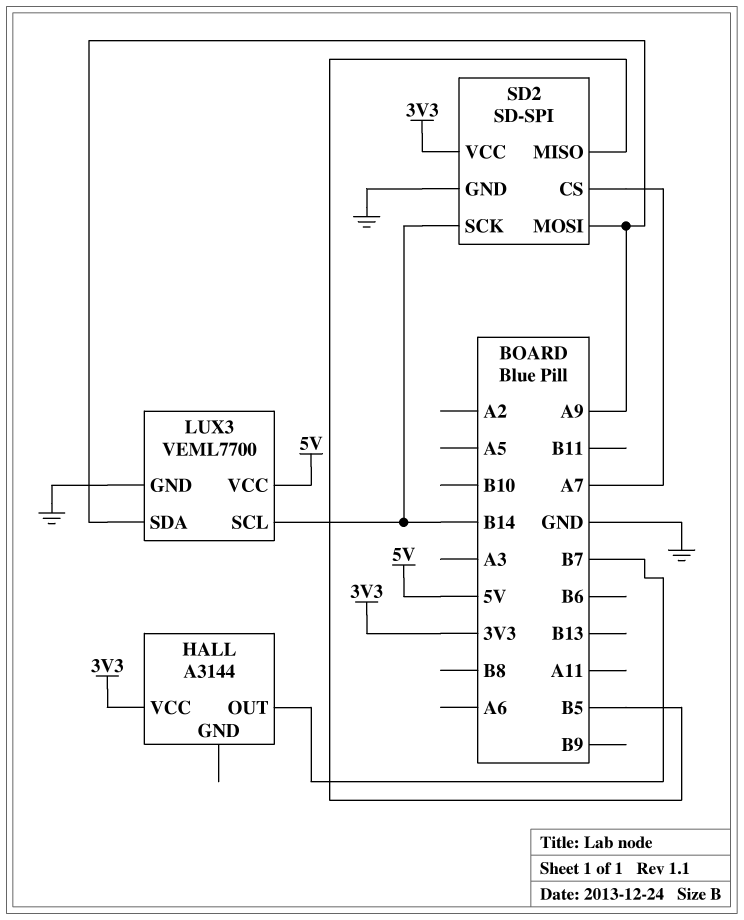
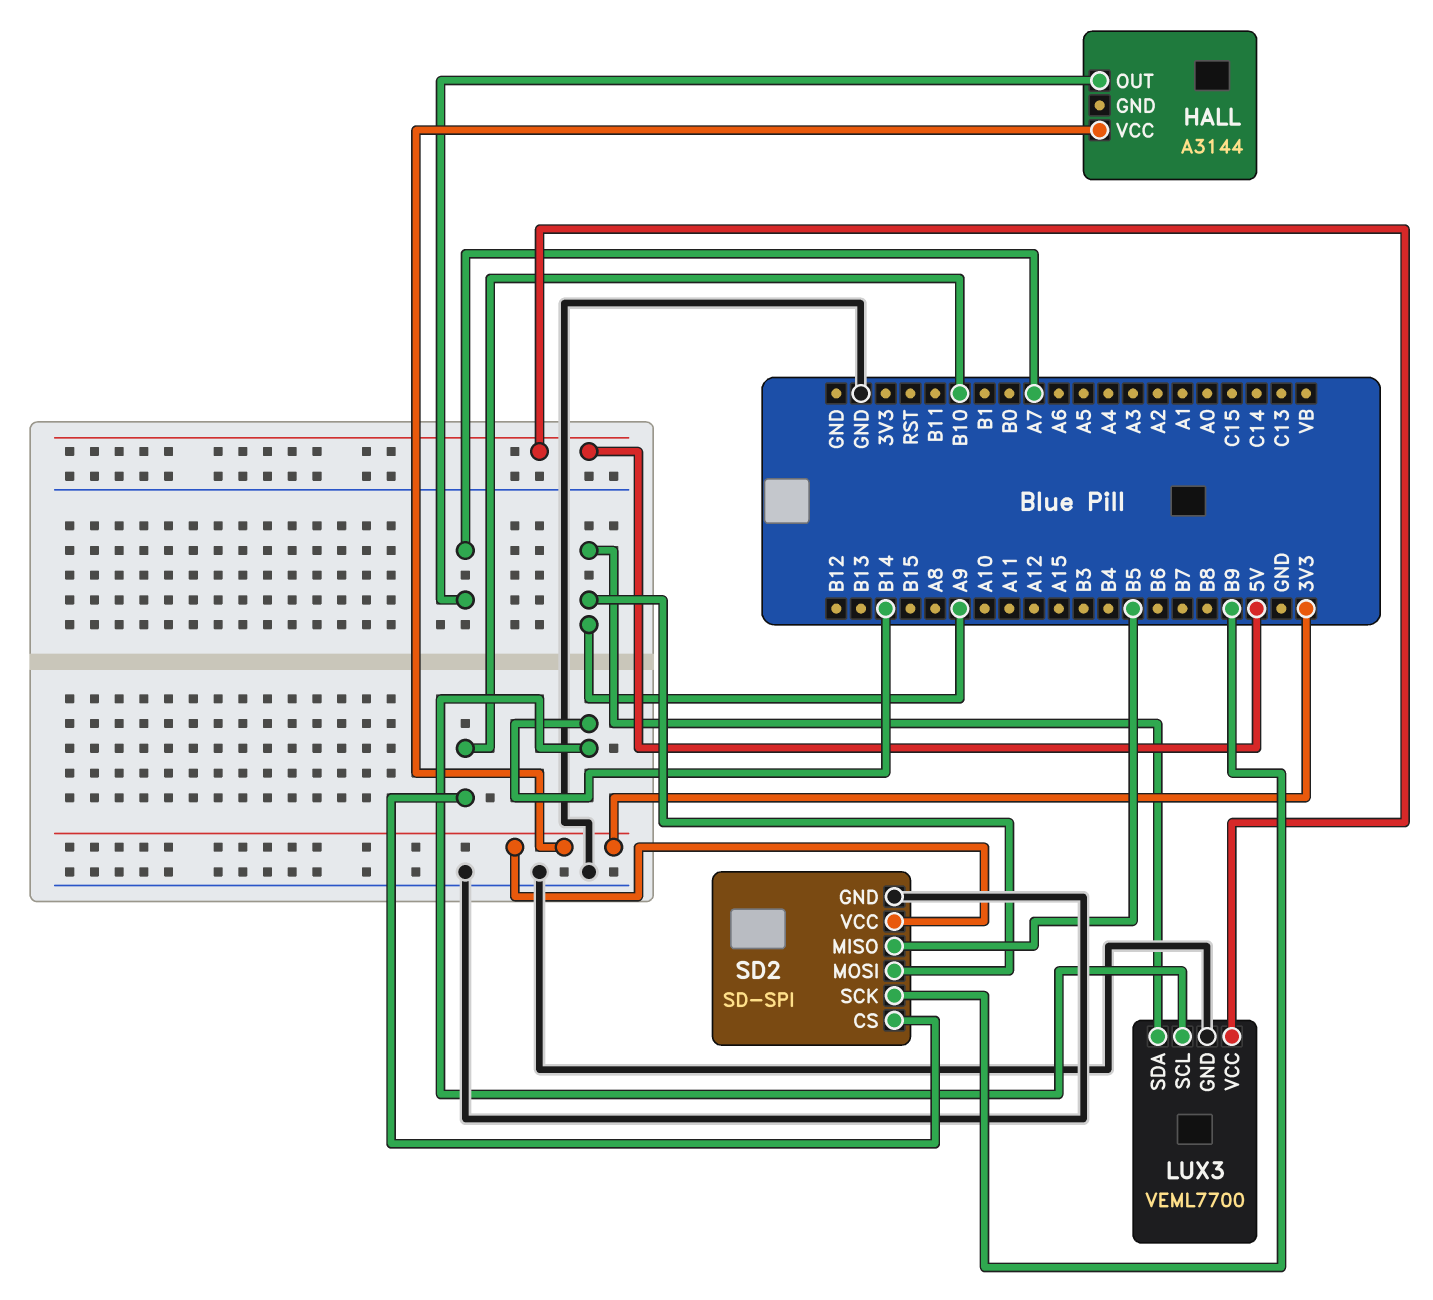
HALL pin OUT: B7 -> A7
SD2 pin CS: A7 -> B10
SD2 pin SCK: B14 -> B9

